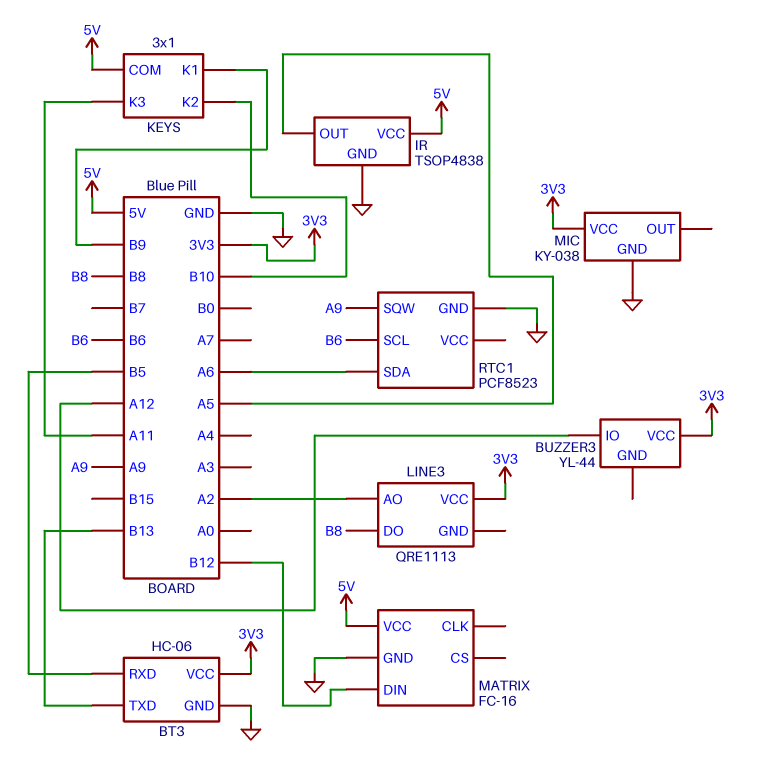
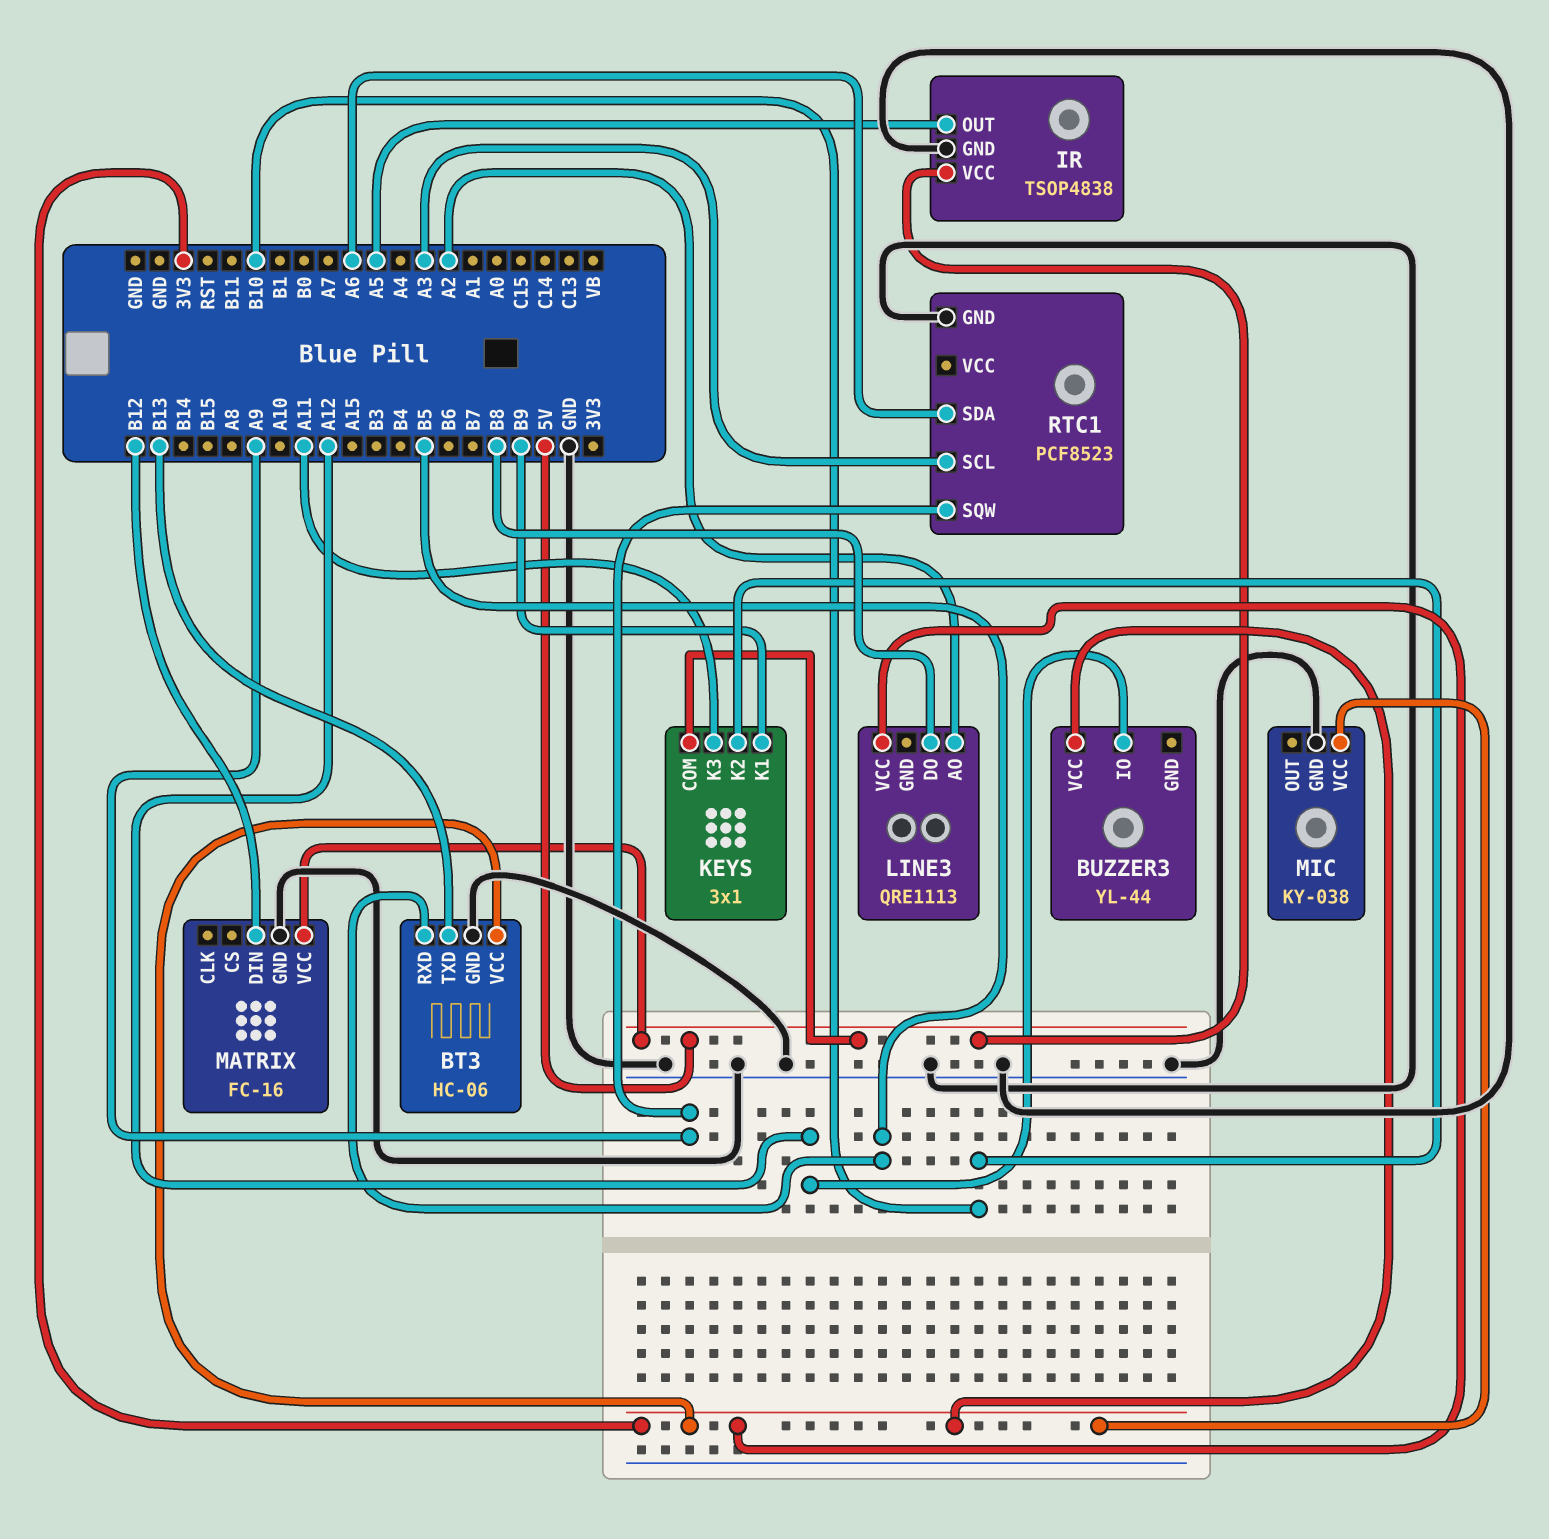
RTC1 pin SCL: B6 -> A3

